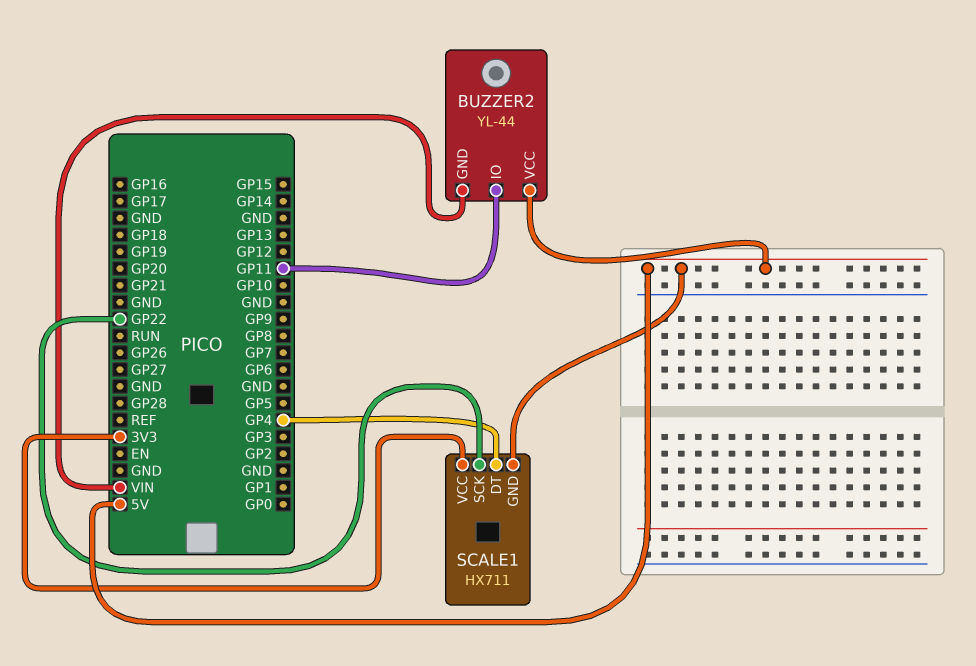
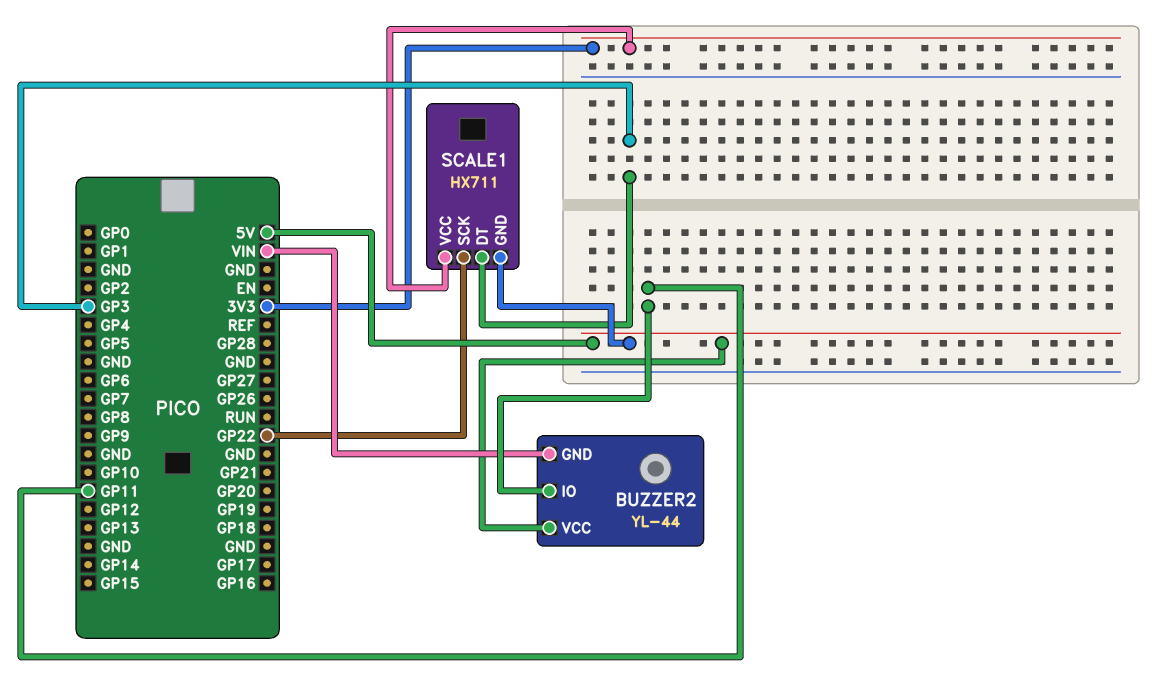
SCALE1 pin DT: GP4 -> GP3

